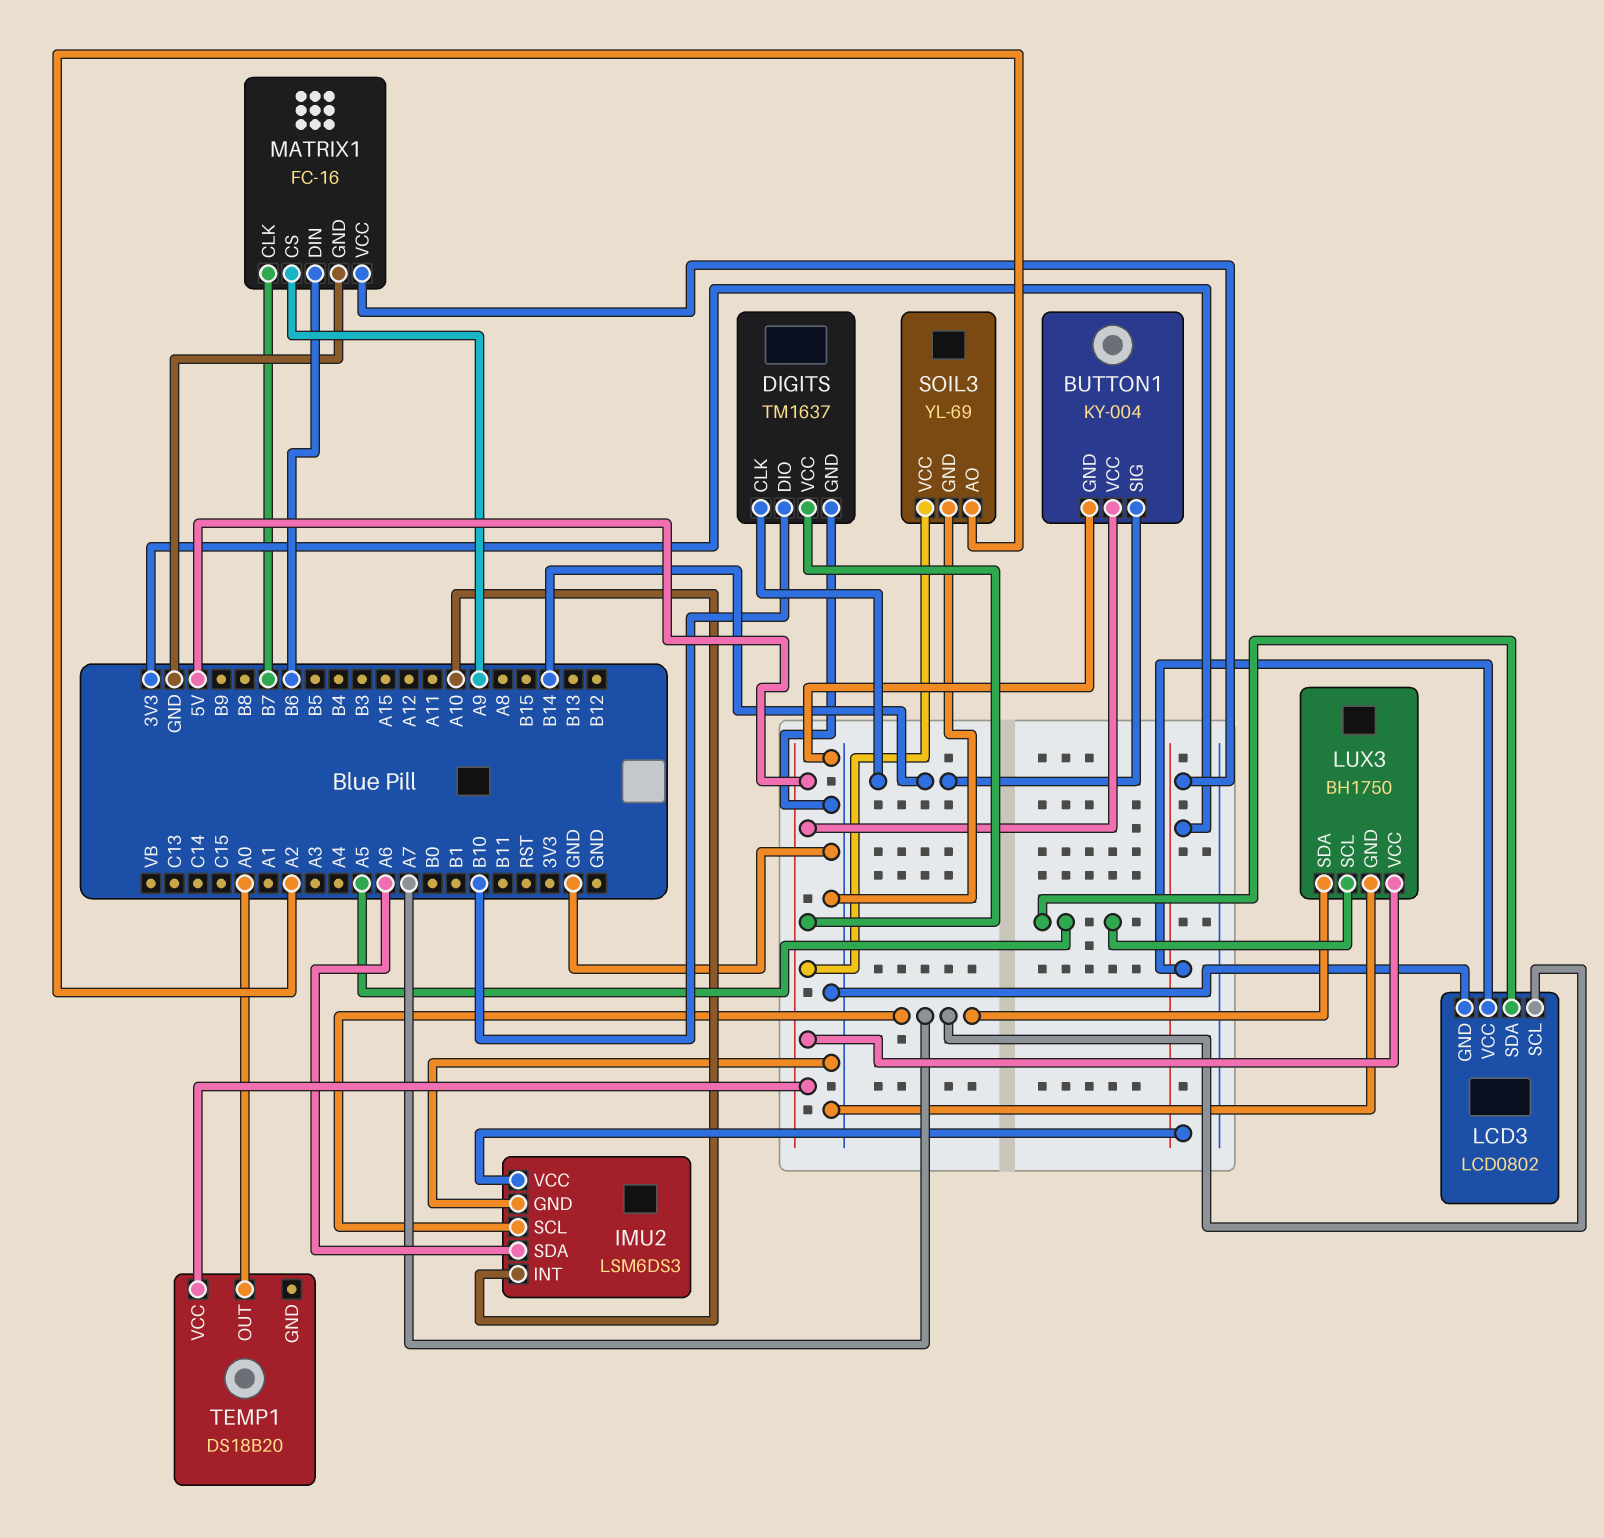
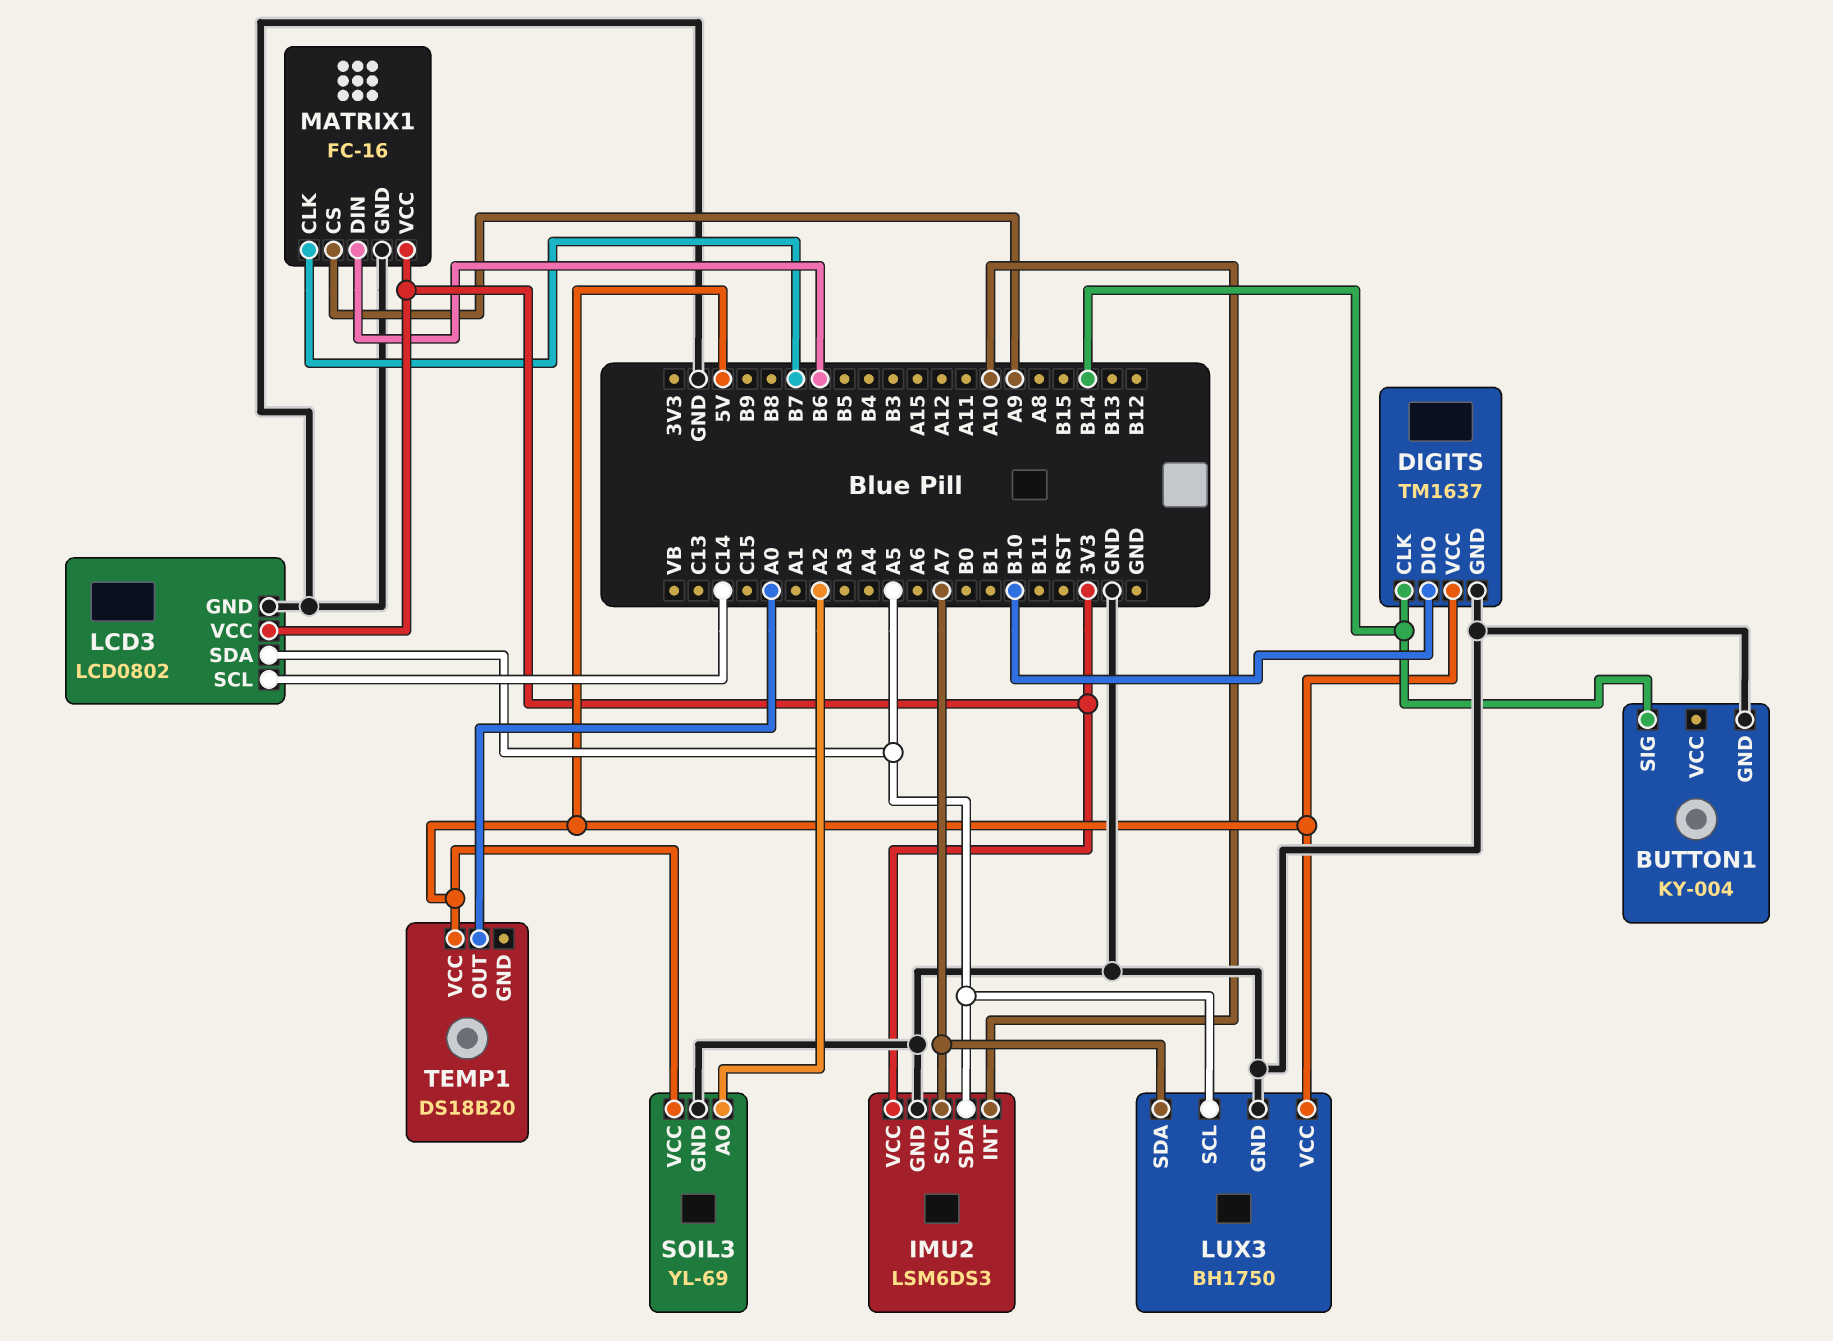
BUTTON1 pin VCC: 5V -> none
IMU2 pin SDA: A6 -> A5
LCD3 pin SCL: A7 -> C14

